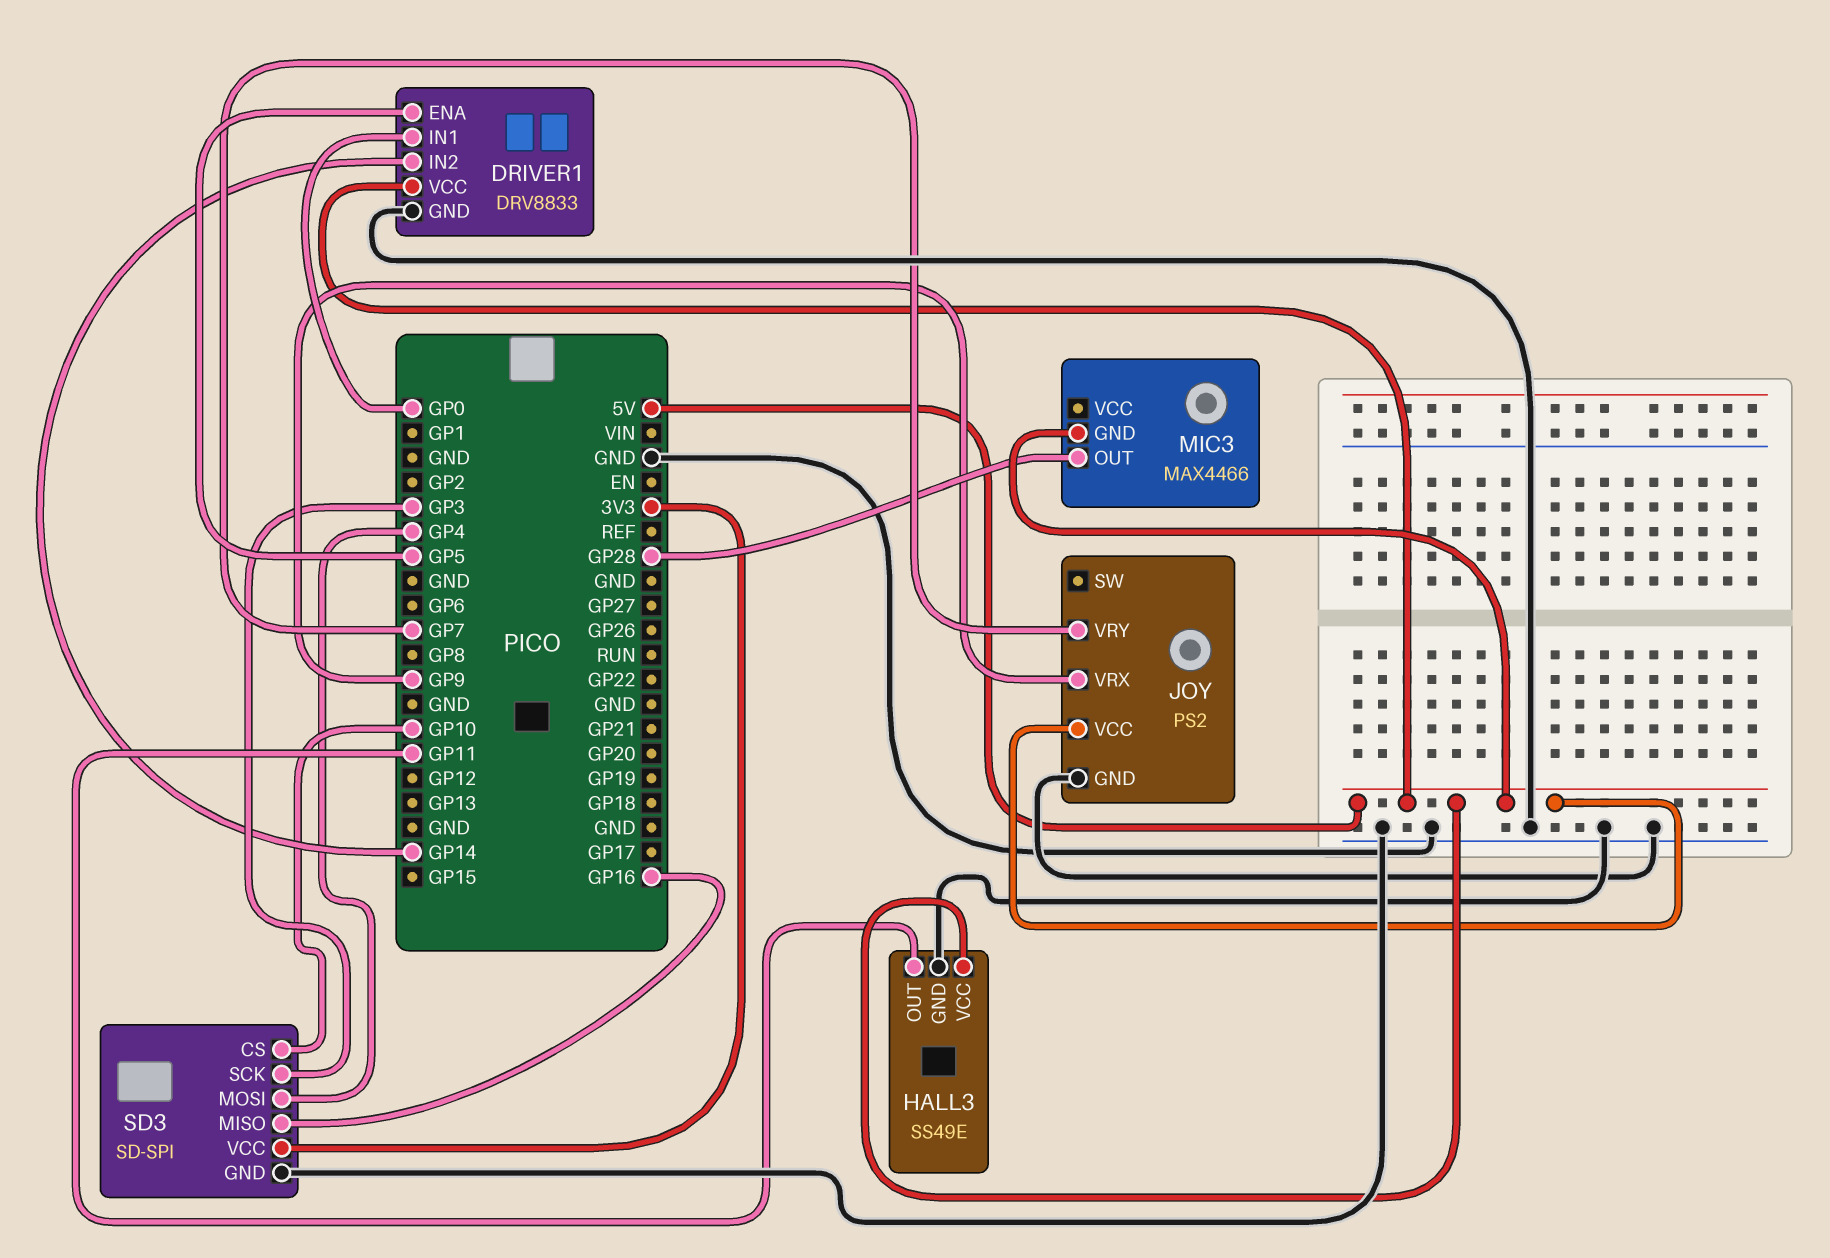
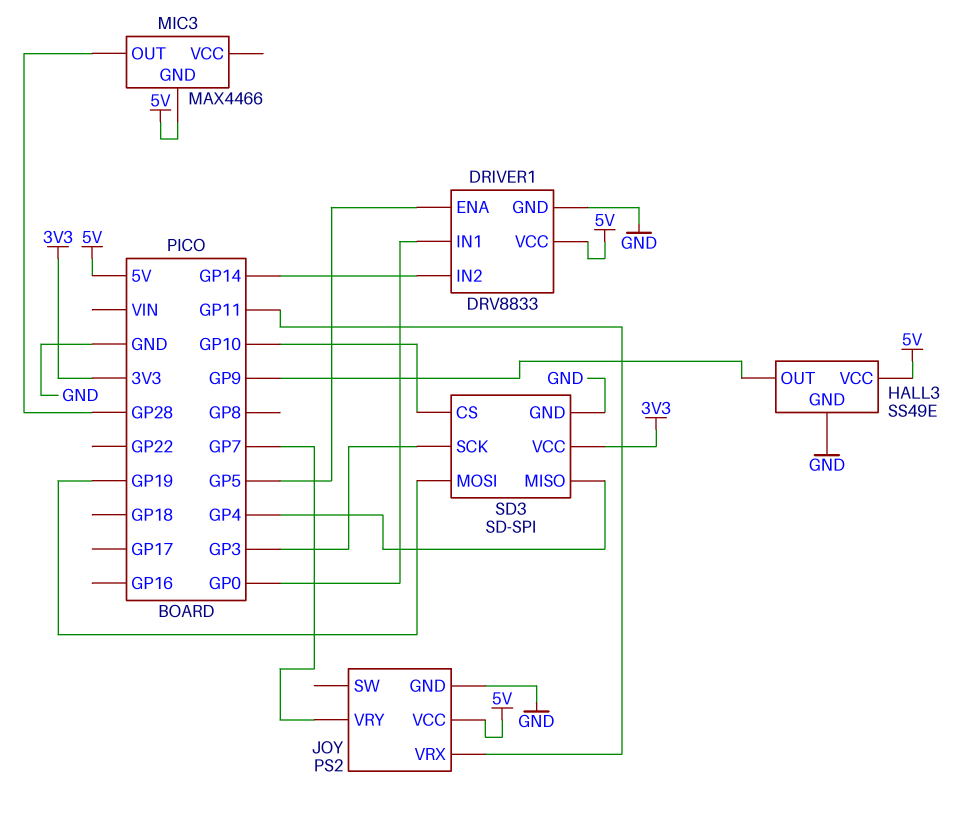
HALL3 pin OUT: GP11 -> GP9
JOY pin VRX: GP9 -> GP11
SD3 pin MISO: GP16 -> GP4
SD3 pin MOSI: GP4 -> GP19

